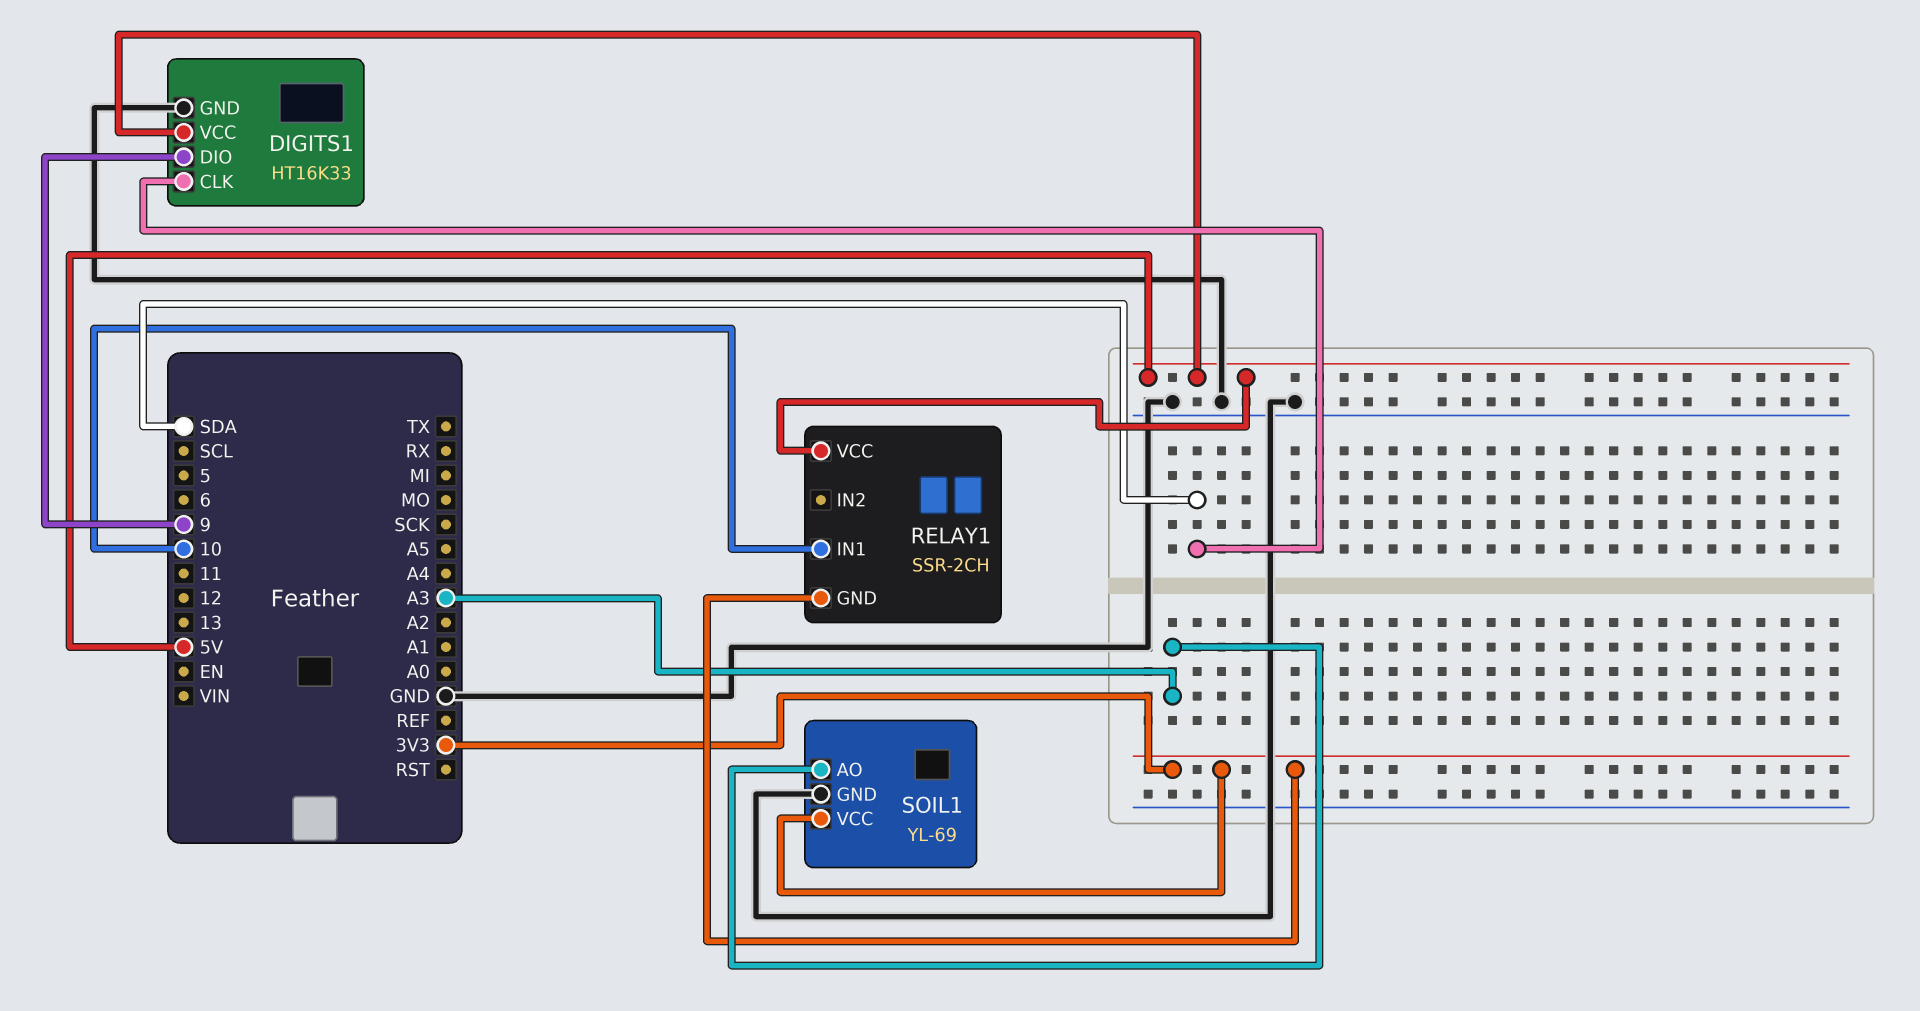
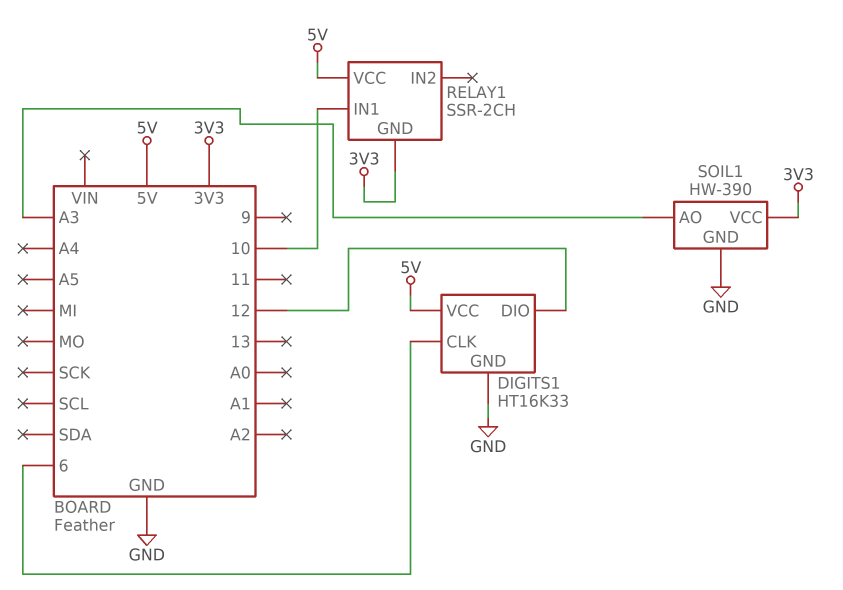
DIGITS1 pin CLK: SDA -> 6
DIGITS1 pin DIO: 9 -> 12
SOIL1: YL-69 -> HW-390

